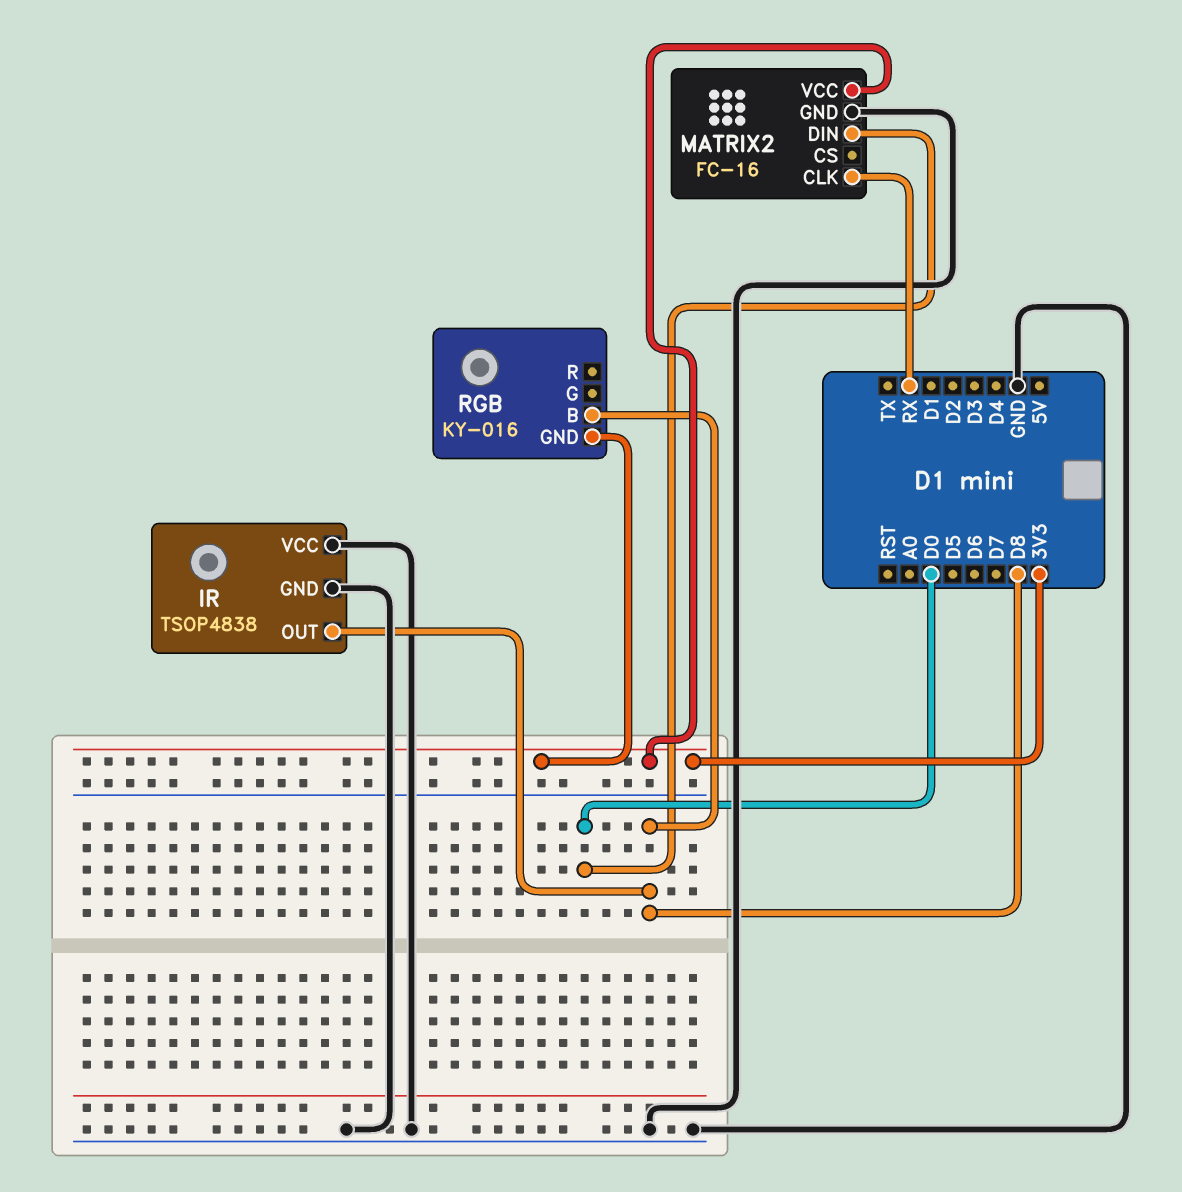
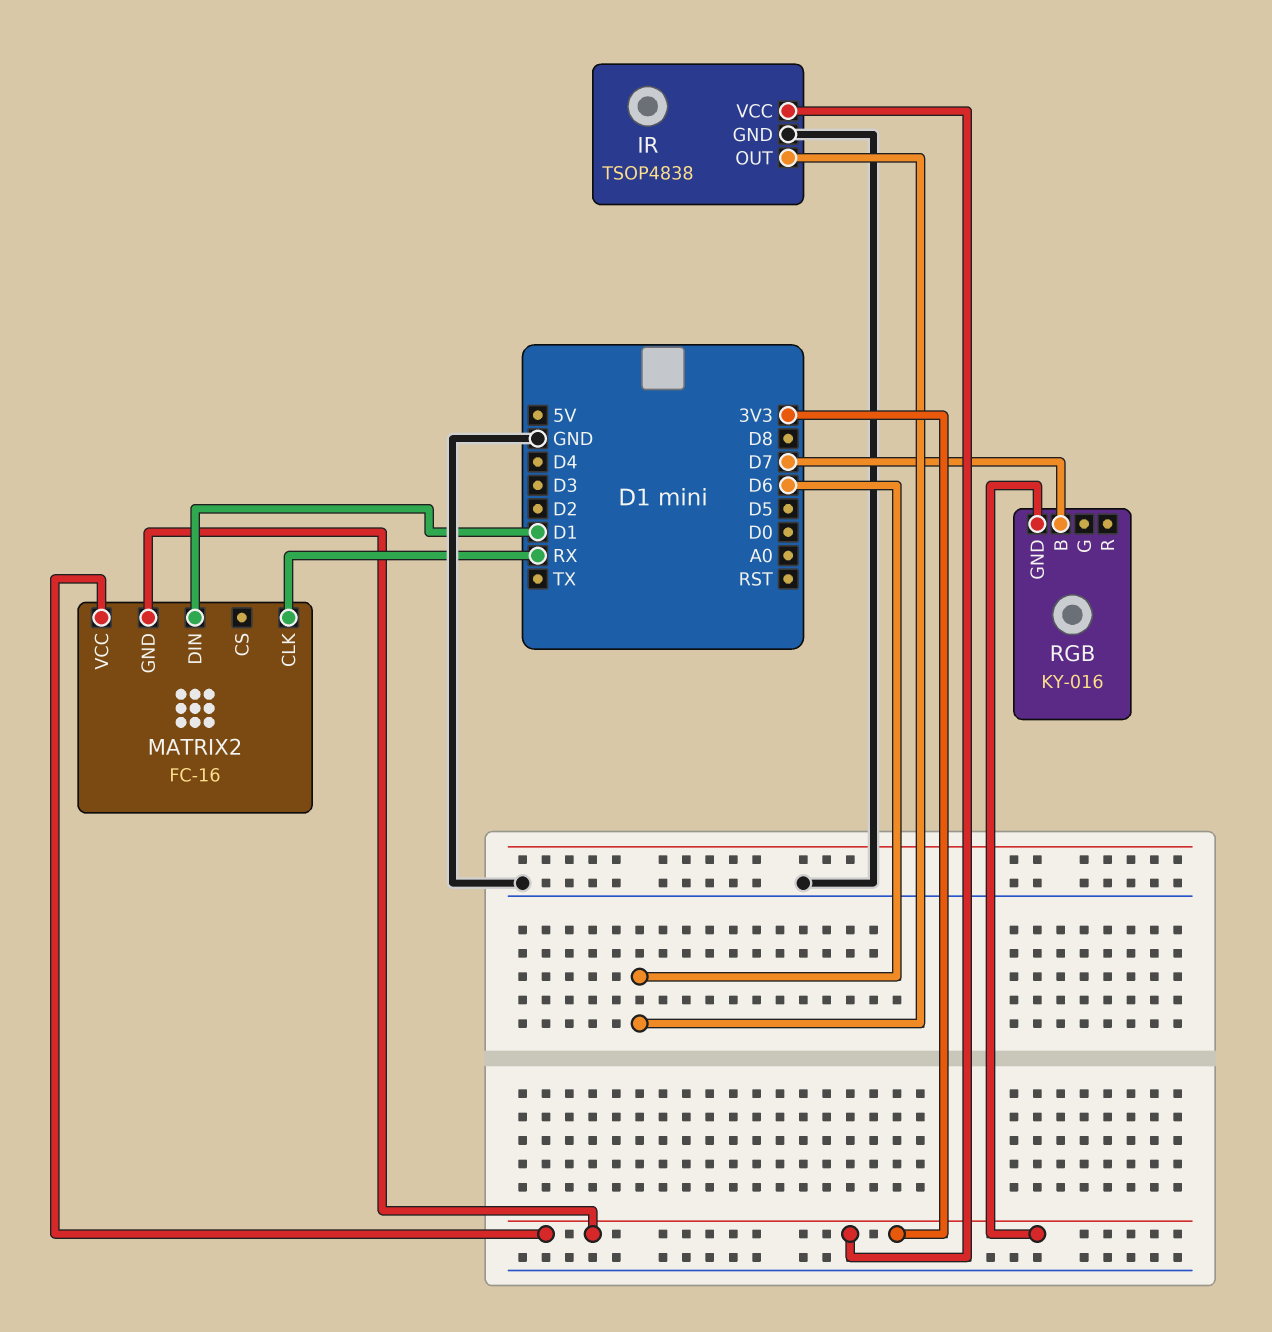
IR pin OUT: D8 -> D6
IR pin VCC: GND -> 3V3
MATRIX2 pin DIN: D0 -> D1
MATRIX2 pin GND: GND -> 3V3
RGB pin B: D8 -> D7

